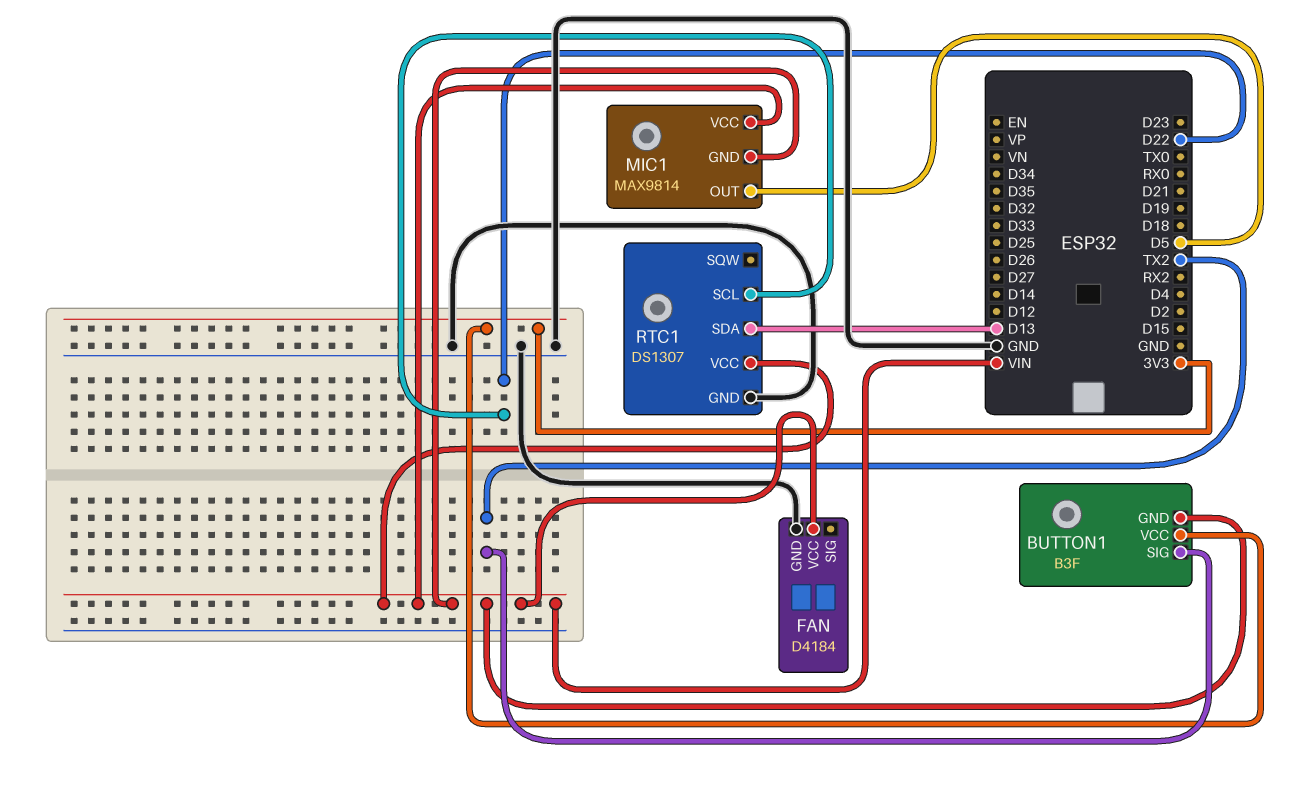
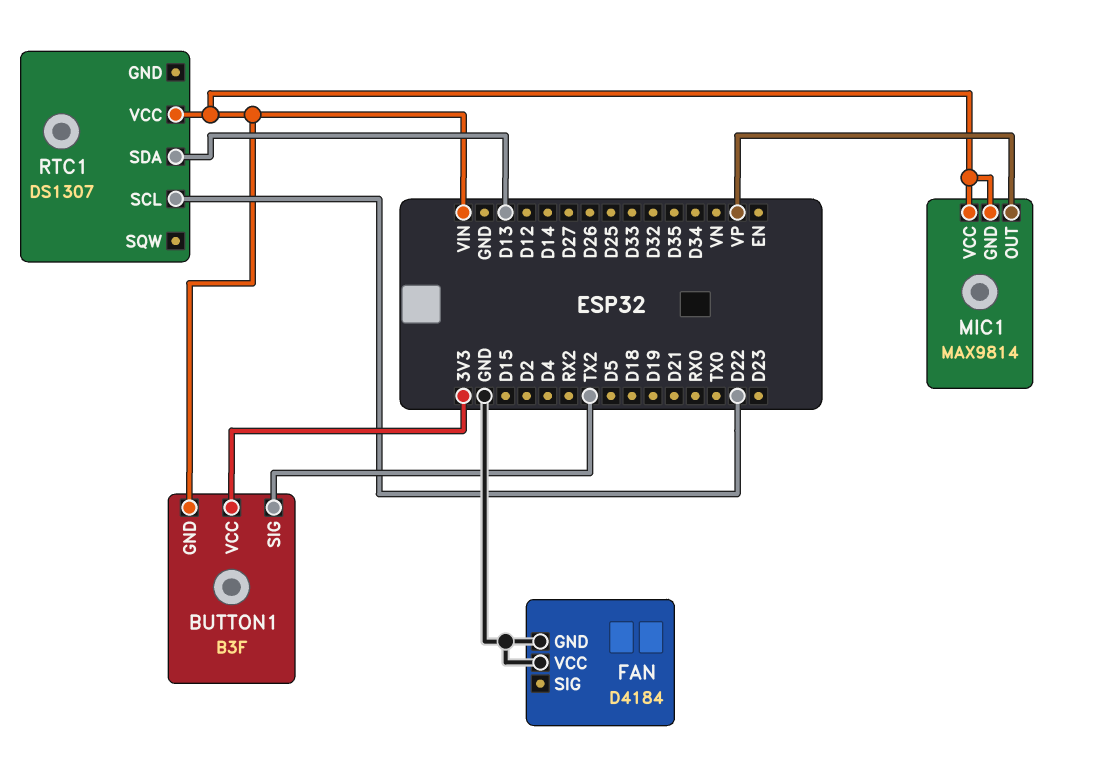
FAN pin VCC: VIN -> GND
MIC1 pin OUT: D5 -> VP
RTC1 pin GND: GND -> none

